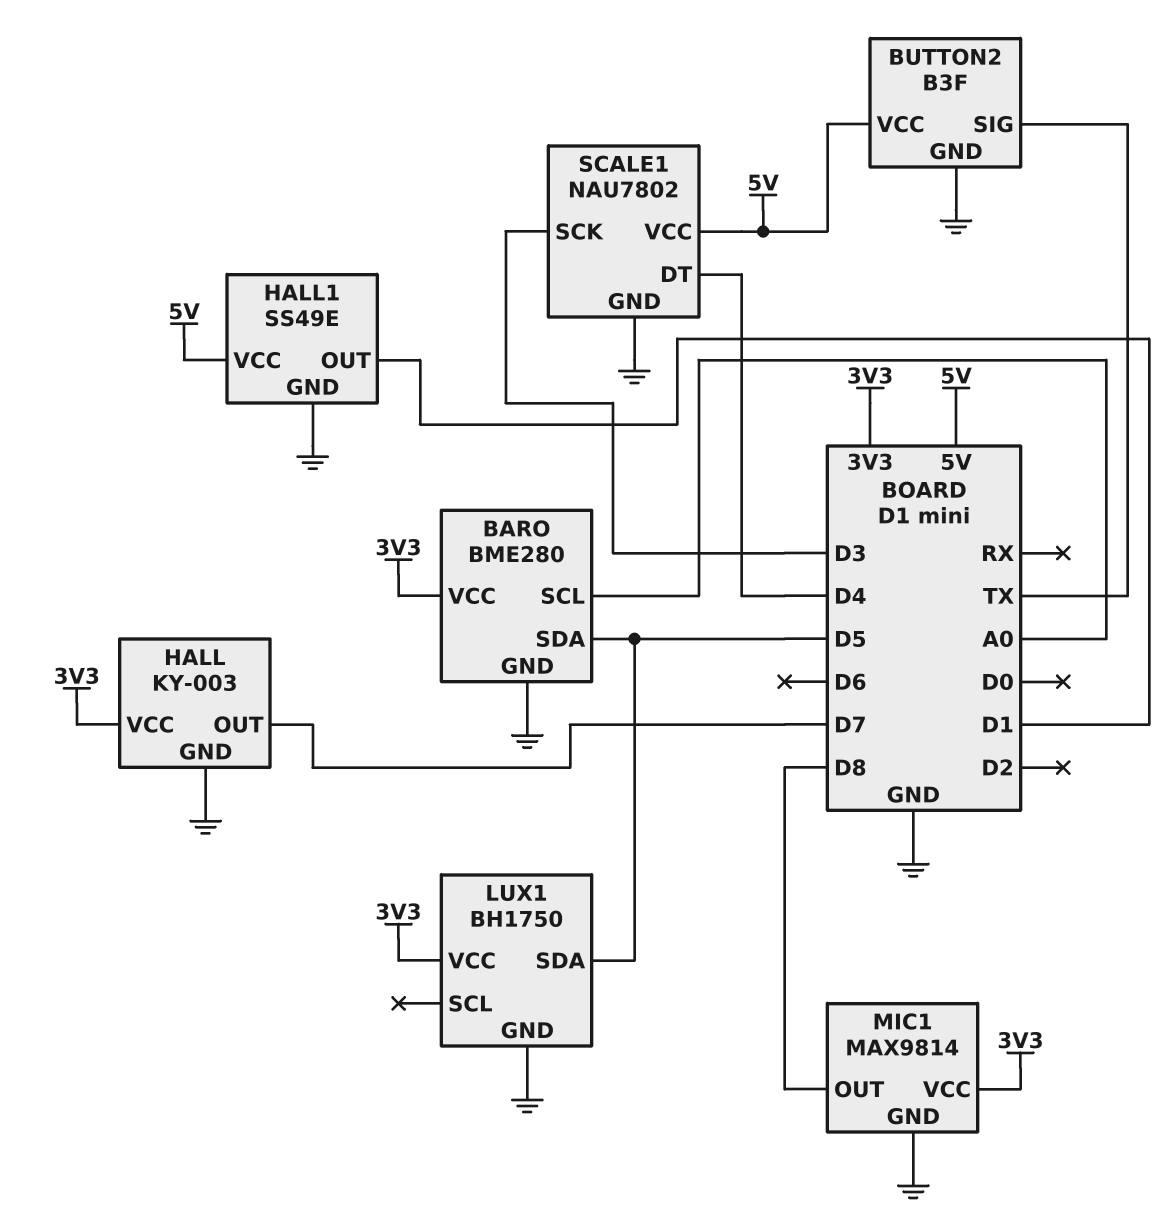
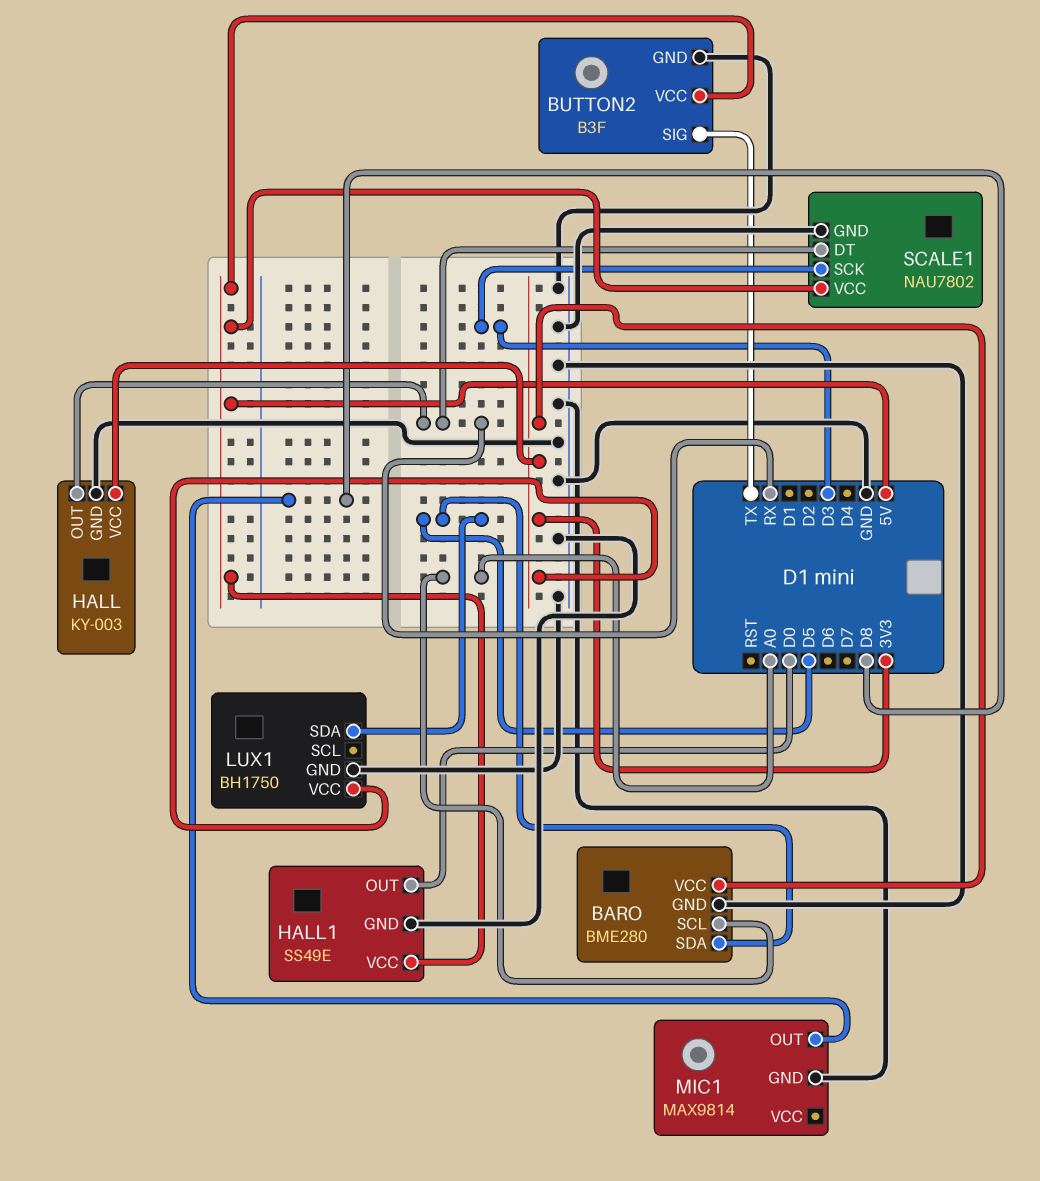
HALL pin OUT: D7 -> RX
HALL1 pin OUT: D1 -> D0
MIC1 pin VCC: 3V3 -> none
SCALE1 pin DT: D4 -> RX

